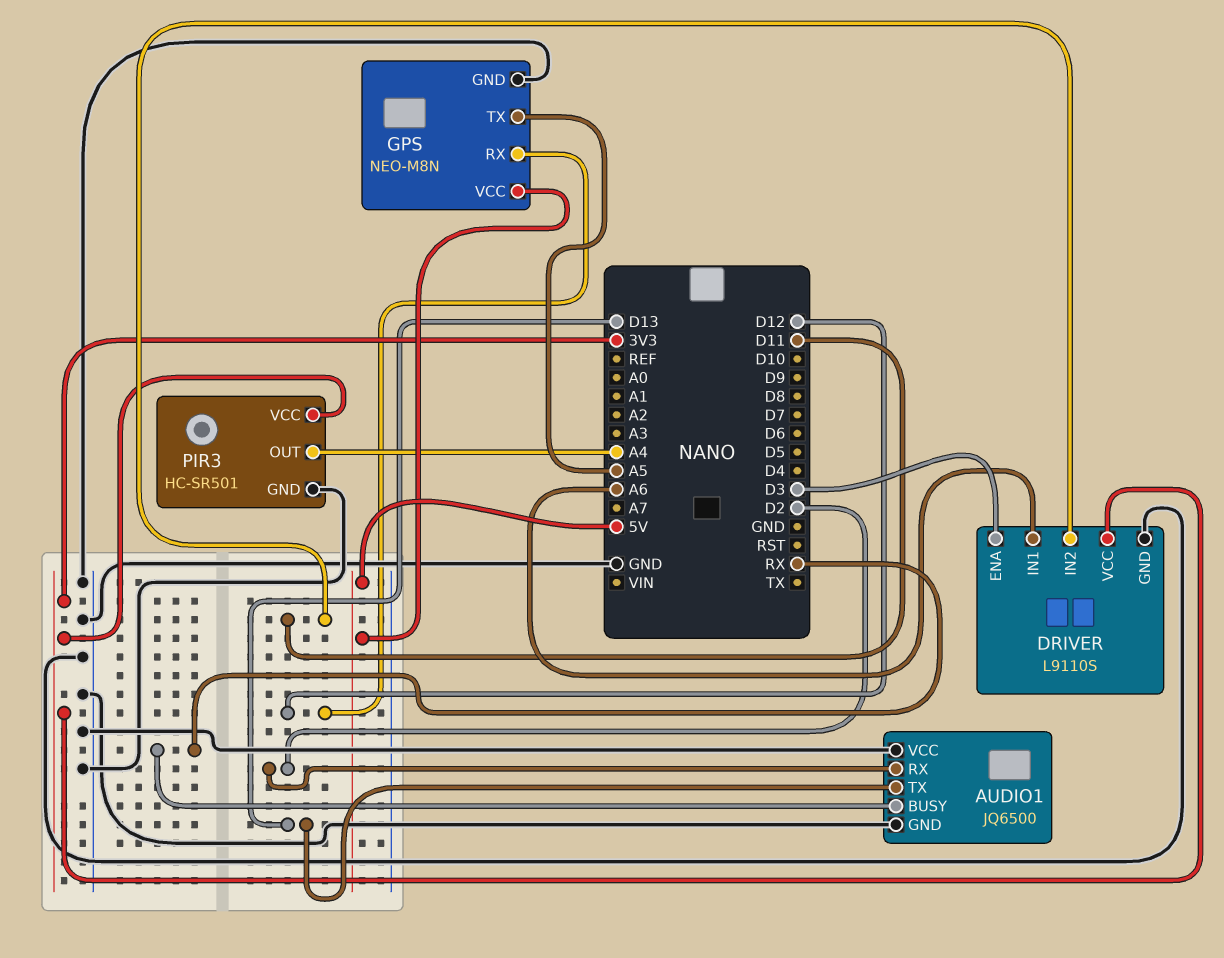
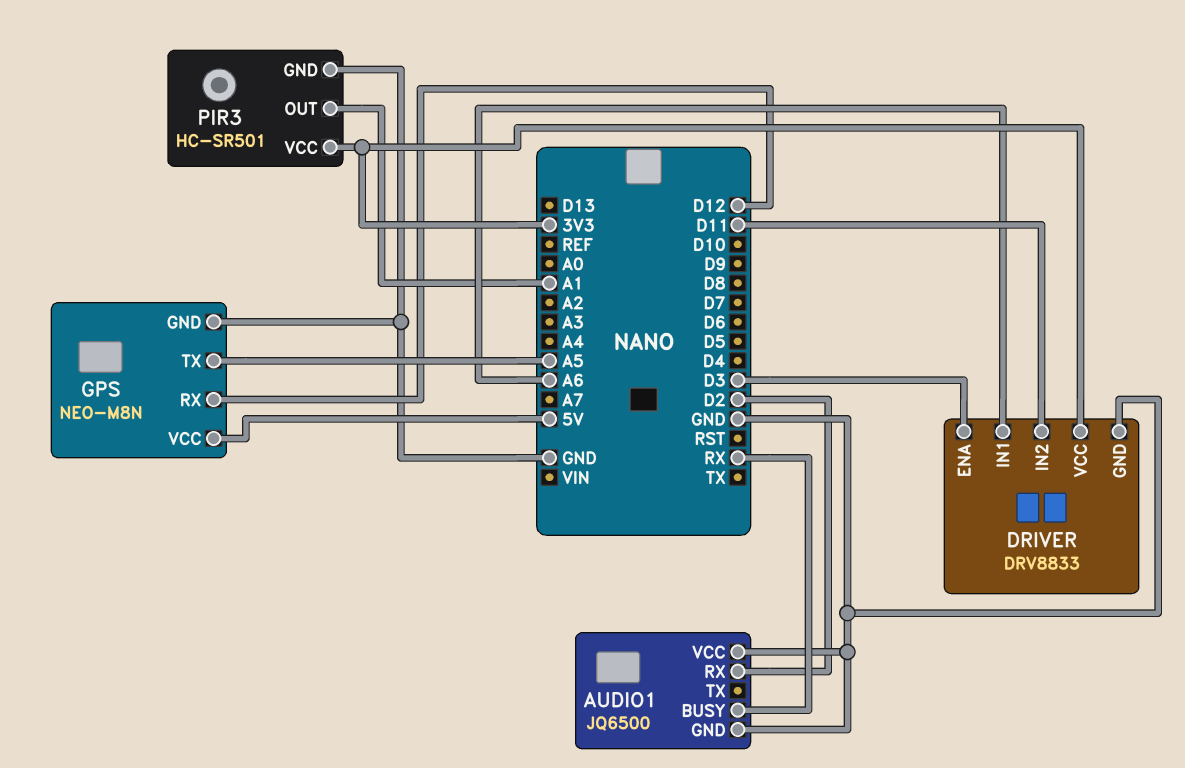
AUDIO1 pin TX: D13 -> none
DRIVER: L9110S -> DRV8833
PIR3 pin OUT: A4 -> A1

